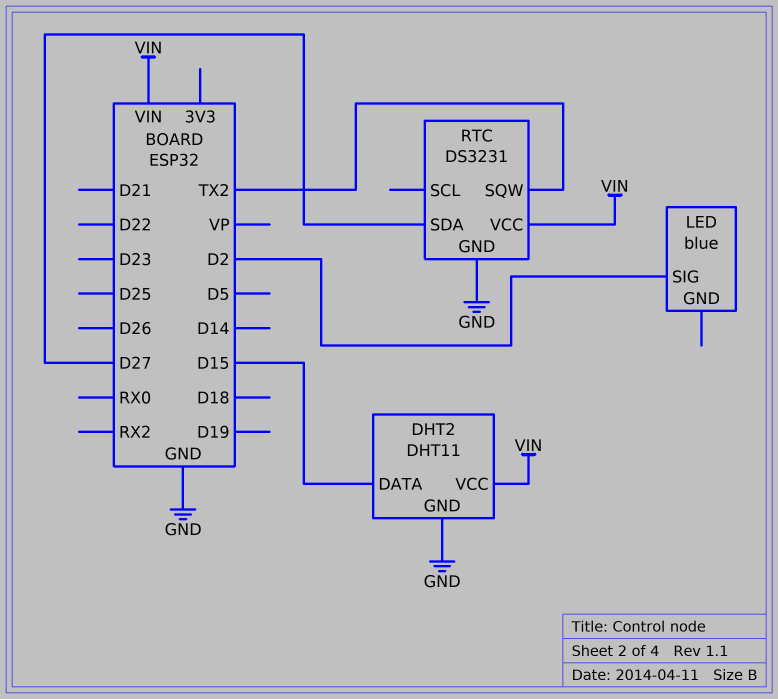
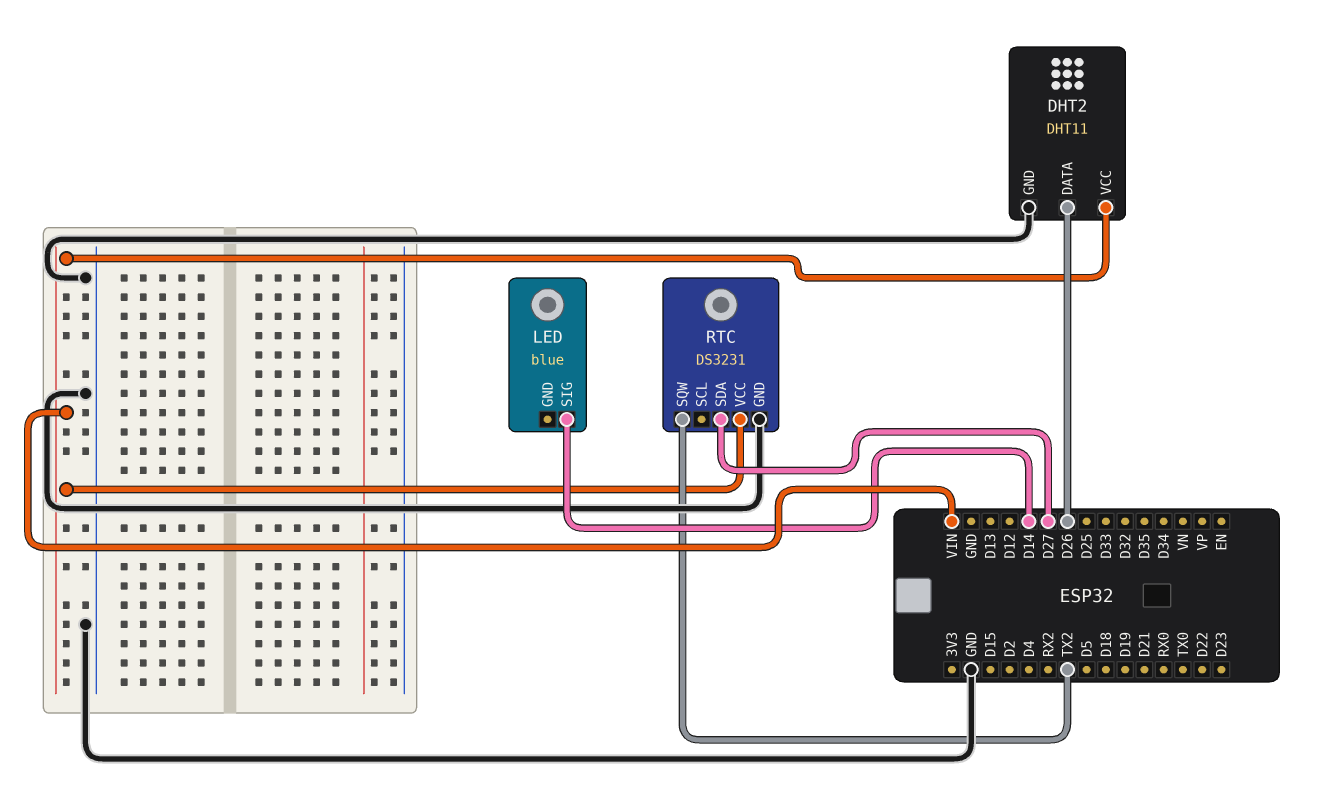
DHT2 pin DATA: D15 -> D26
LED pin SIG: D2 -> D14

